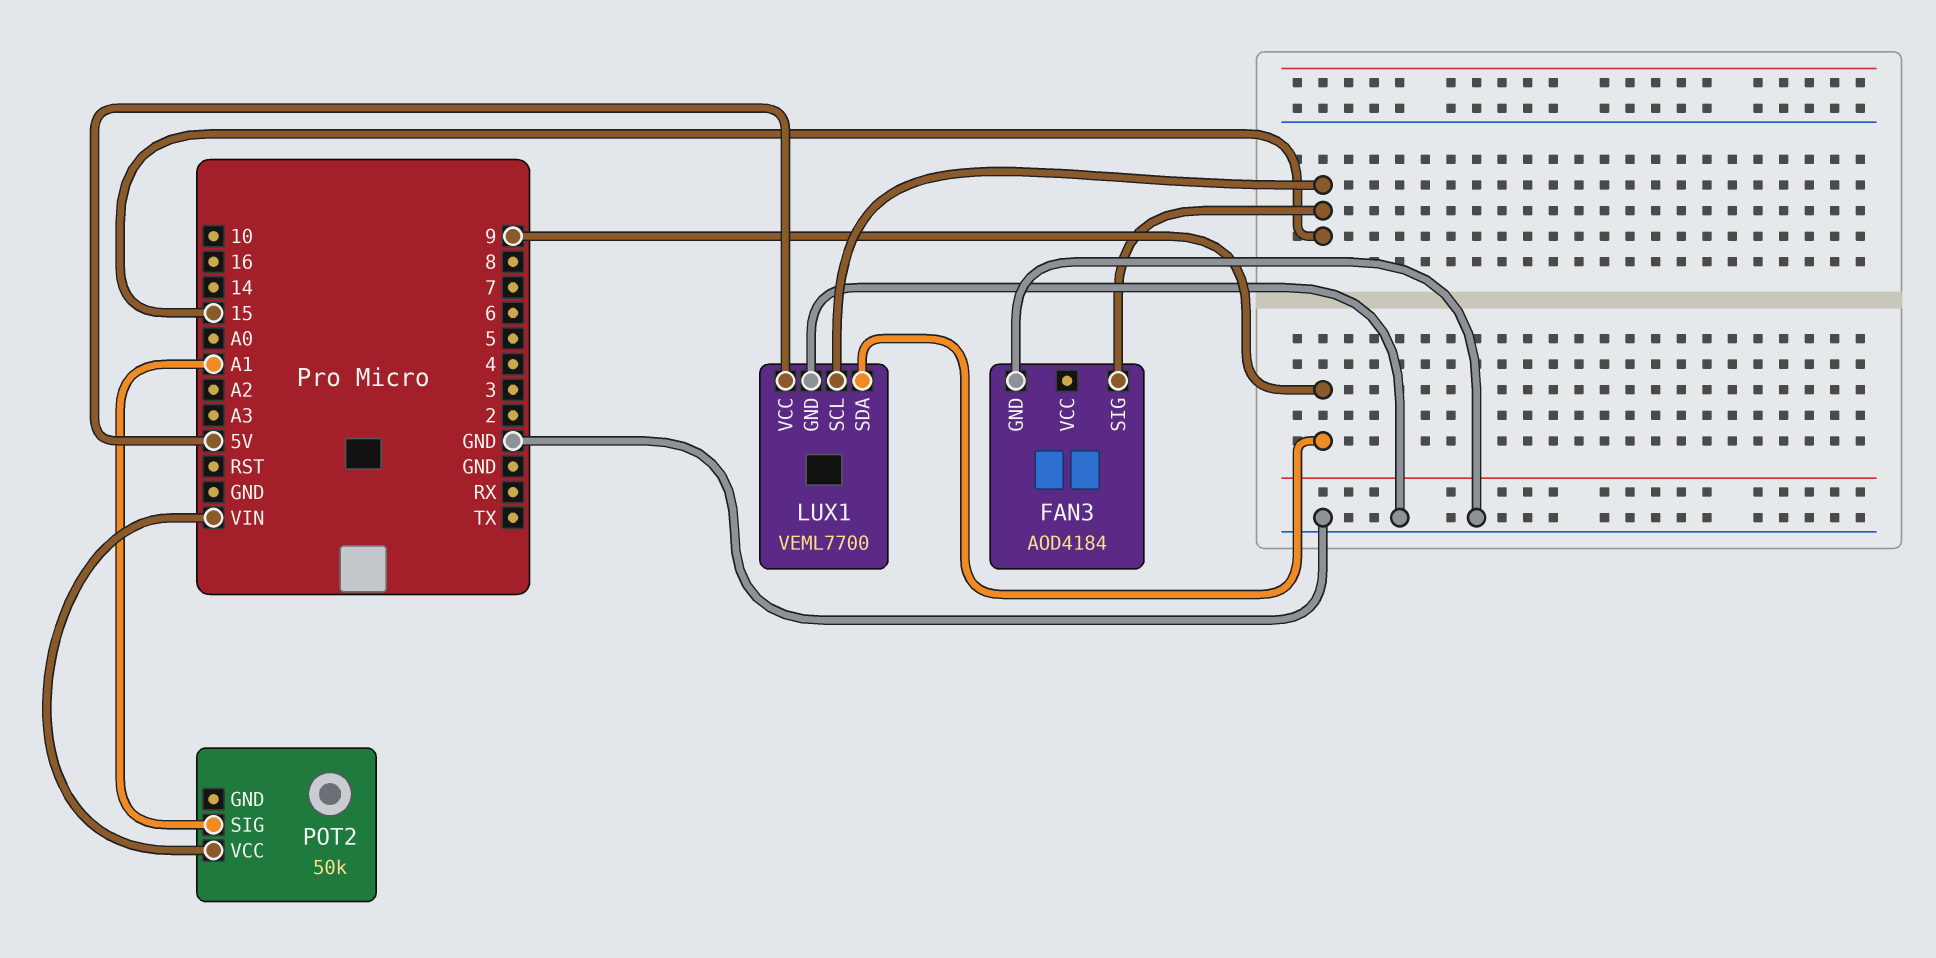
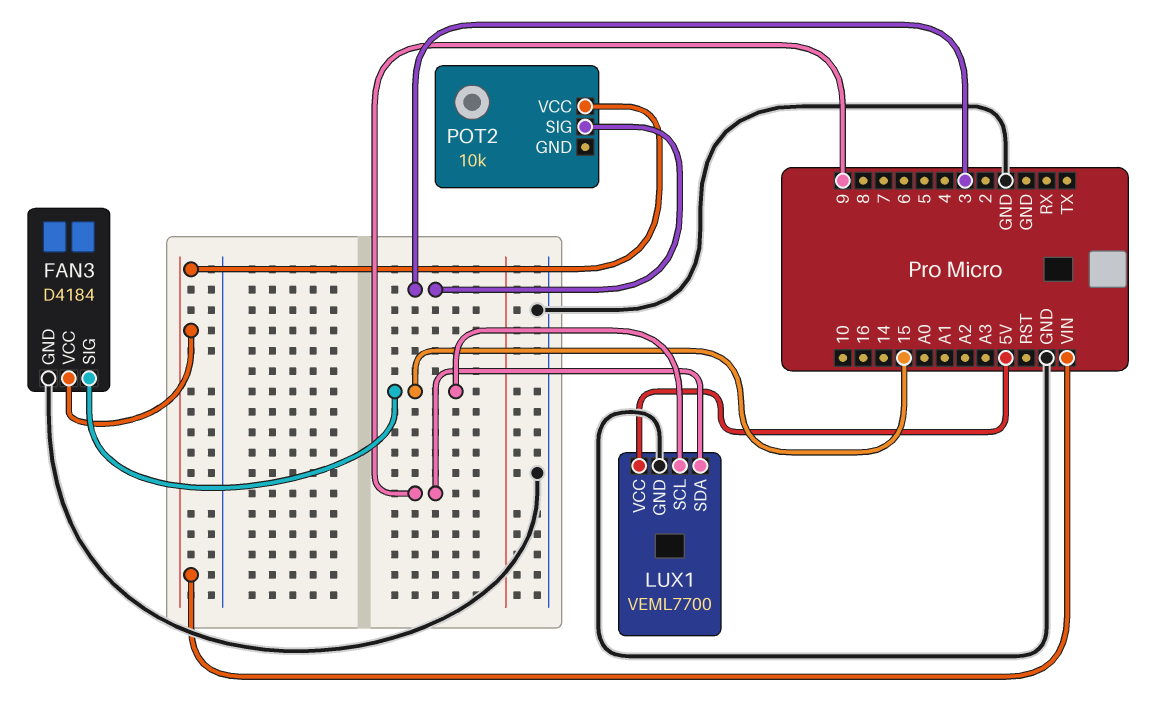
FAN3: AOD4184 -> D4184
FAN3 pin VCC: none -> VIN
POT2: 50k -> 10k
POT2 pin SIG: A1 -> 3

